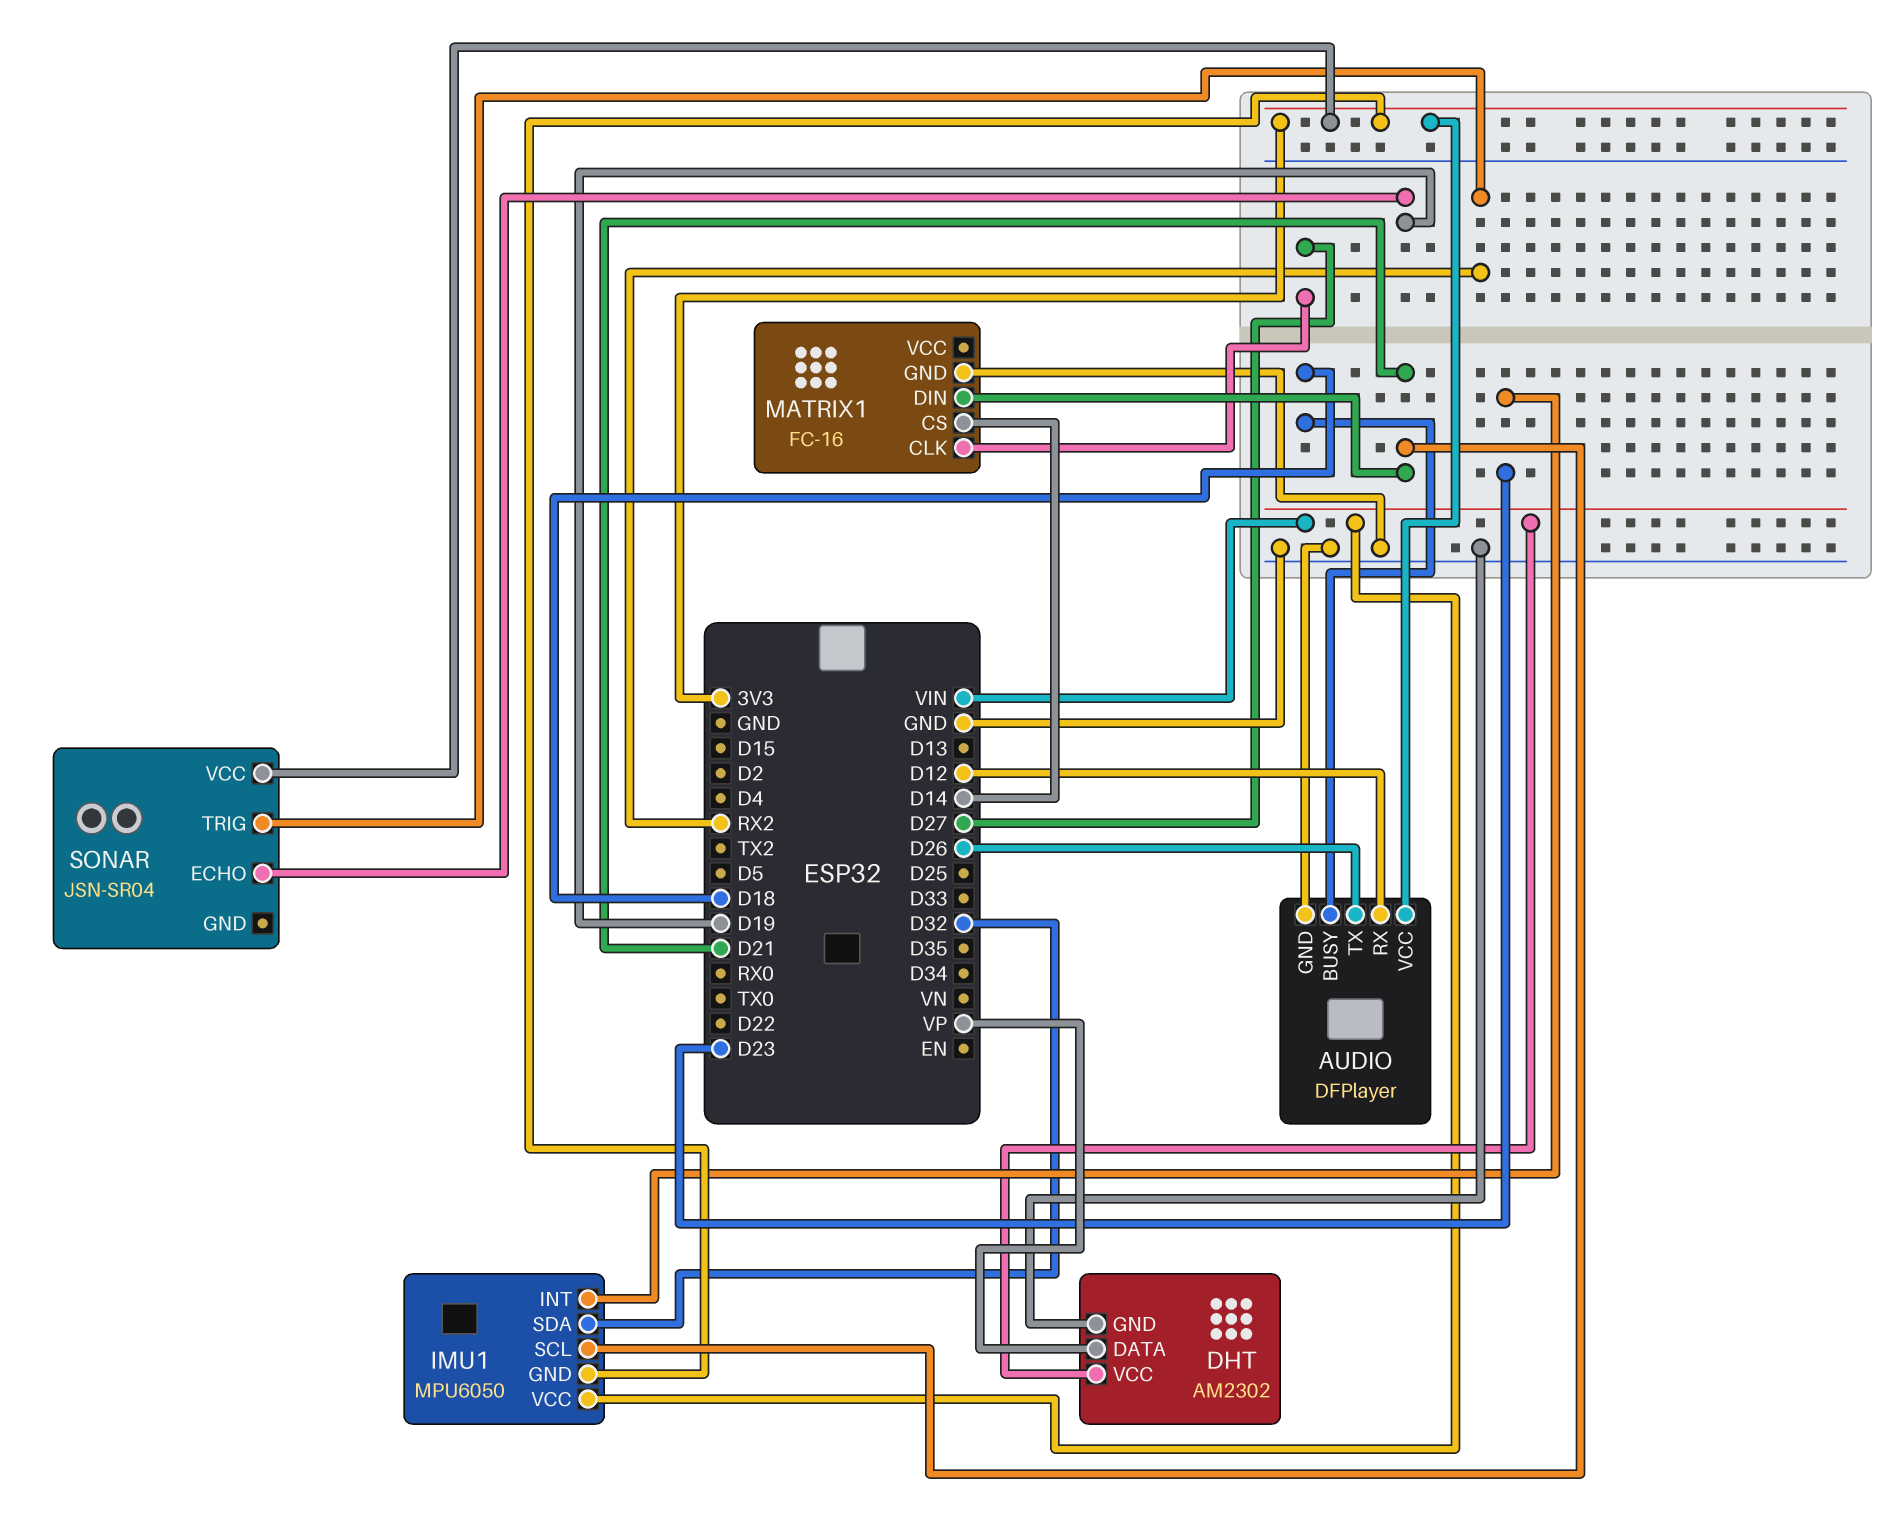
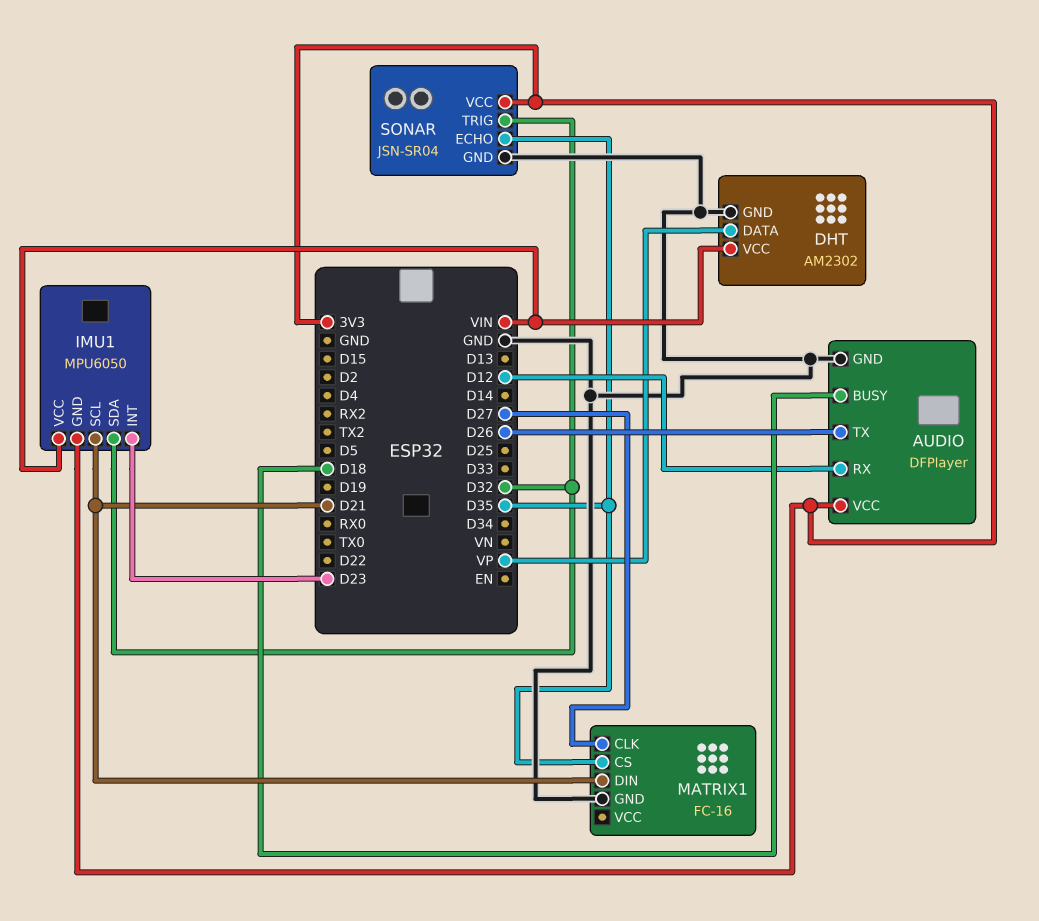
MATRIX1 pin CS: D14 -> D35
SONAR pin ECHO: D19 -> D35
SONAR pin GND: none -> GND
SONAR pin TRIG: RX2 -> D32

